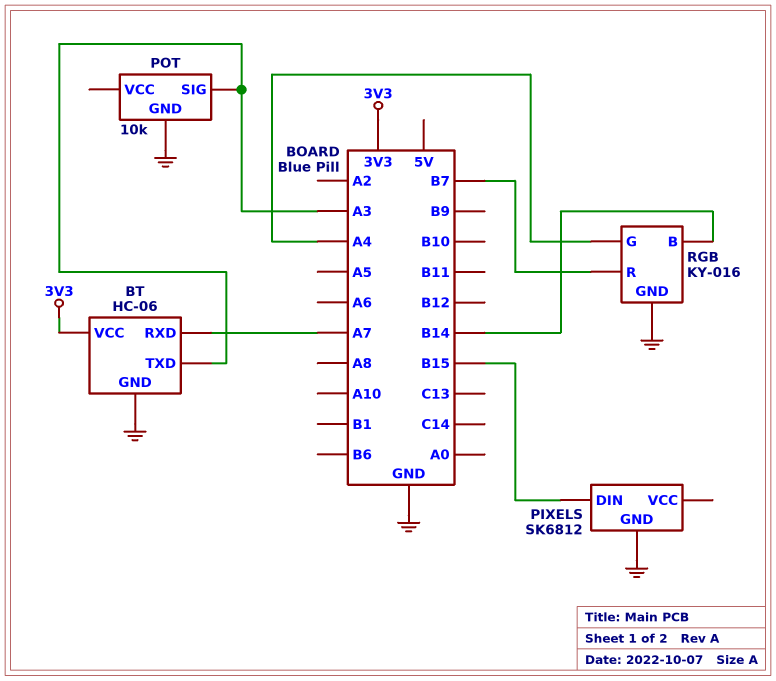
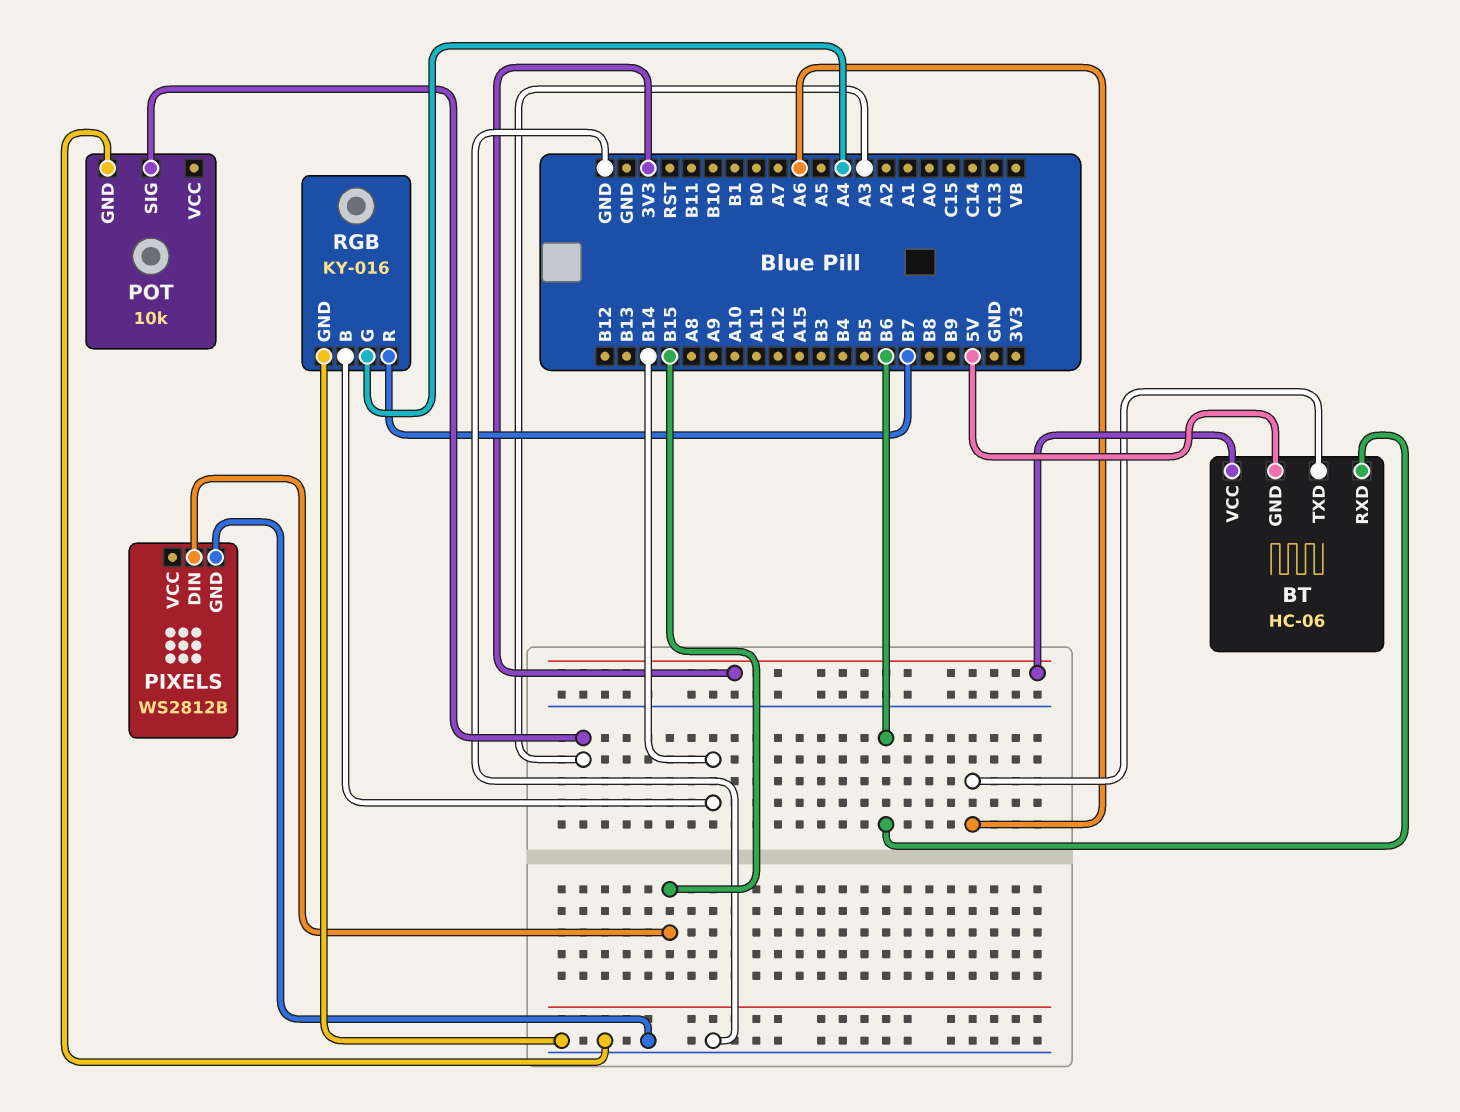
BT pin GND: GND -> 5V
BT pin RXD: A7 -> B6
BT pin TXD: A3 -> A6
PIXELS: SK6812 -> WS2812B

